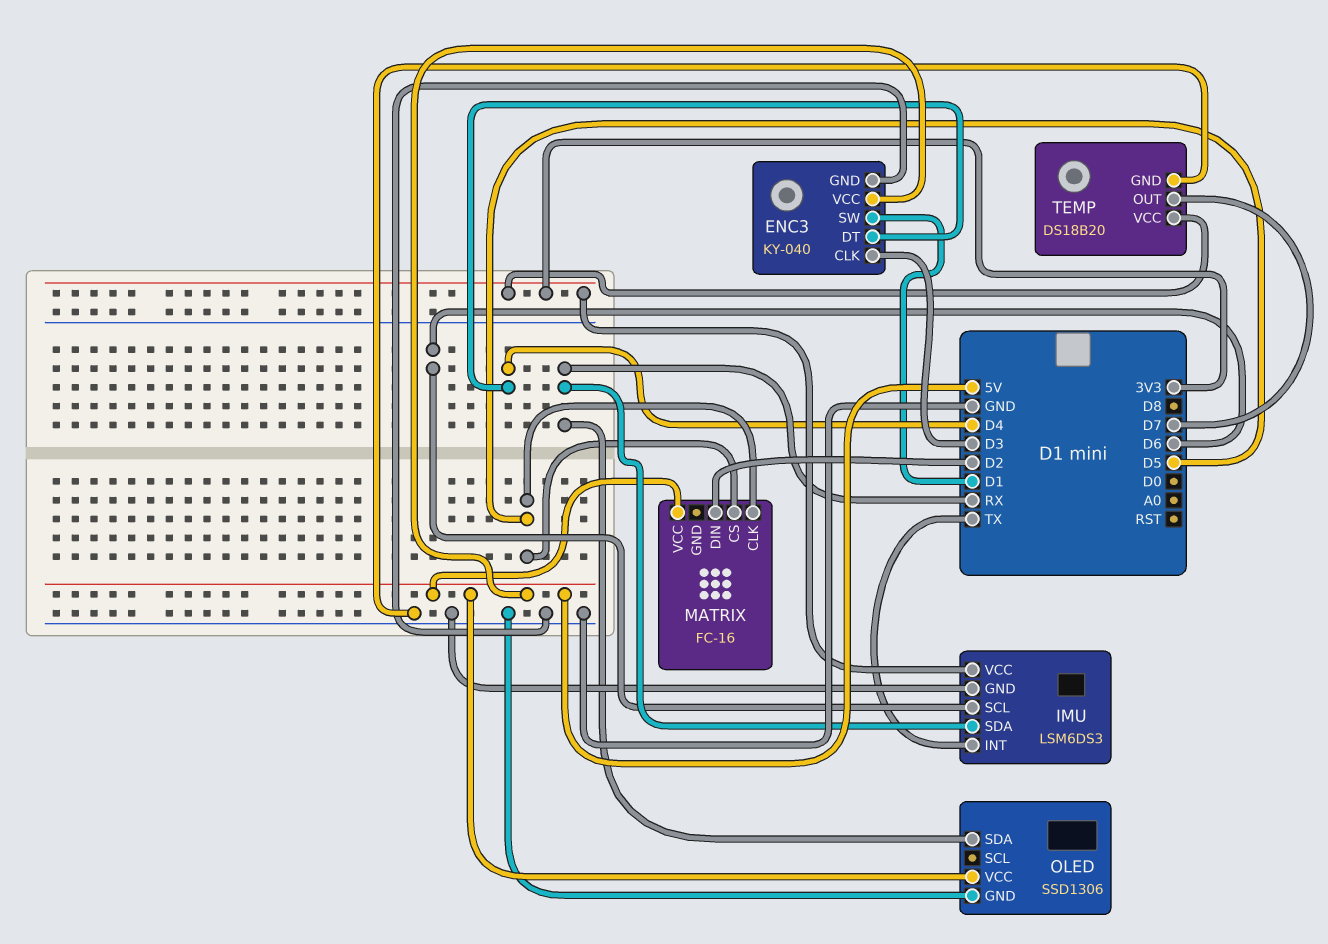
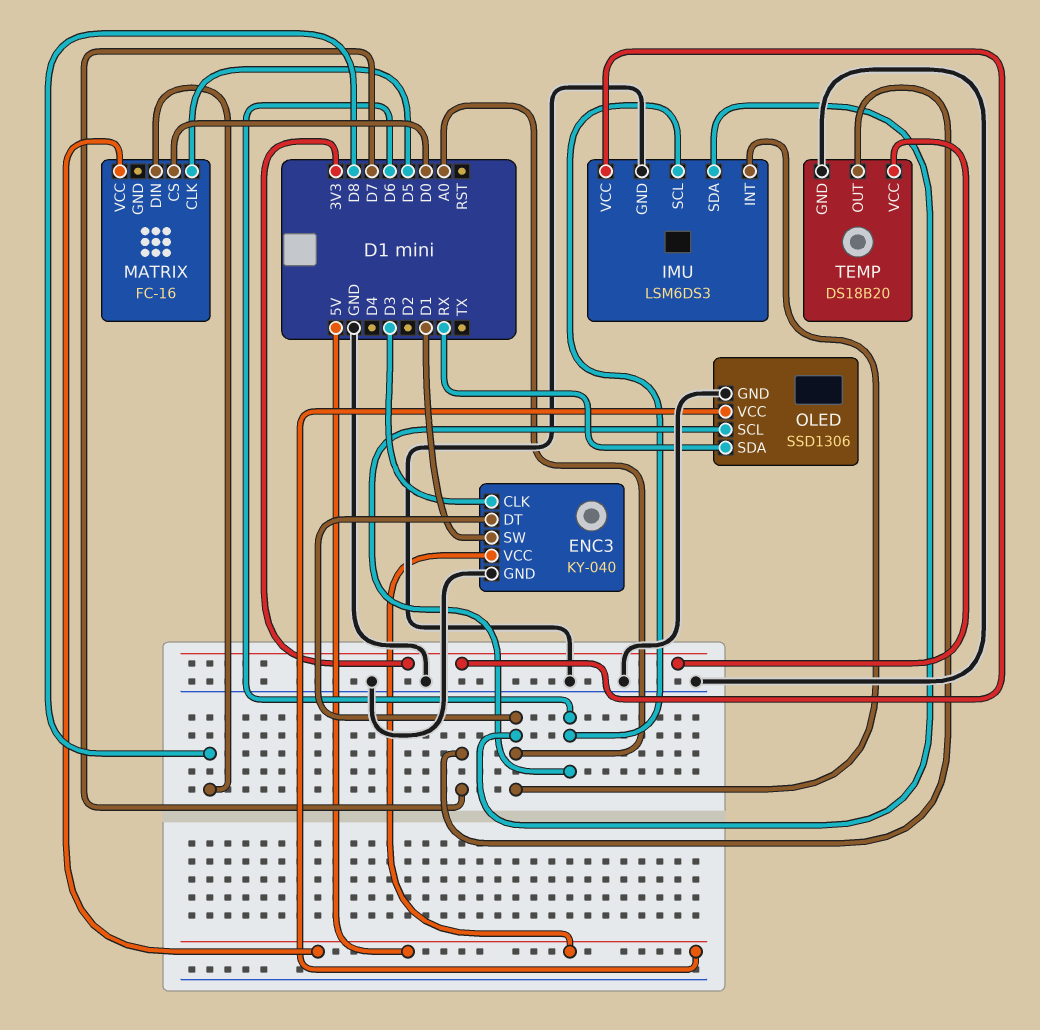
ENC3 pin DT: D4 -> A0
IMU pin INT: TX -> A0
IMU pin SDA: RX -> A0
MATRIX pin CS: D5 -> D0
MATRIX pin DIN: D2 -> D8
OLED pin SCL: none -> D6

